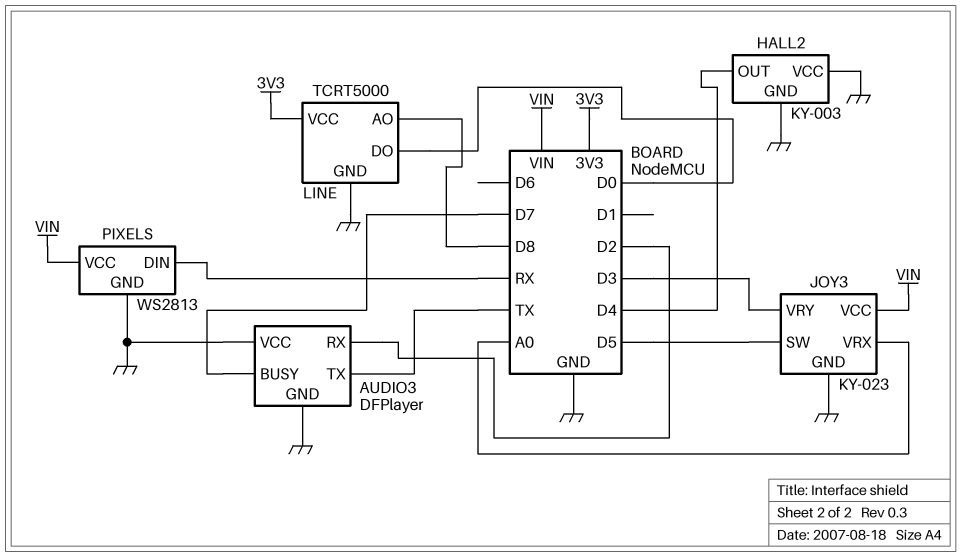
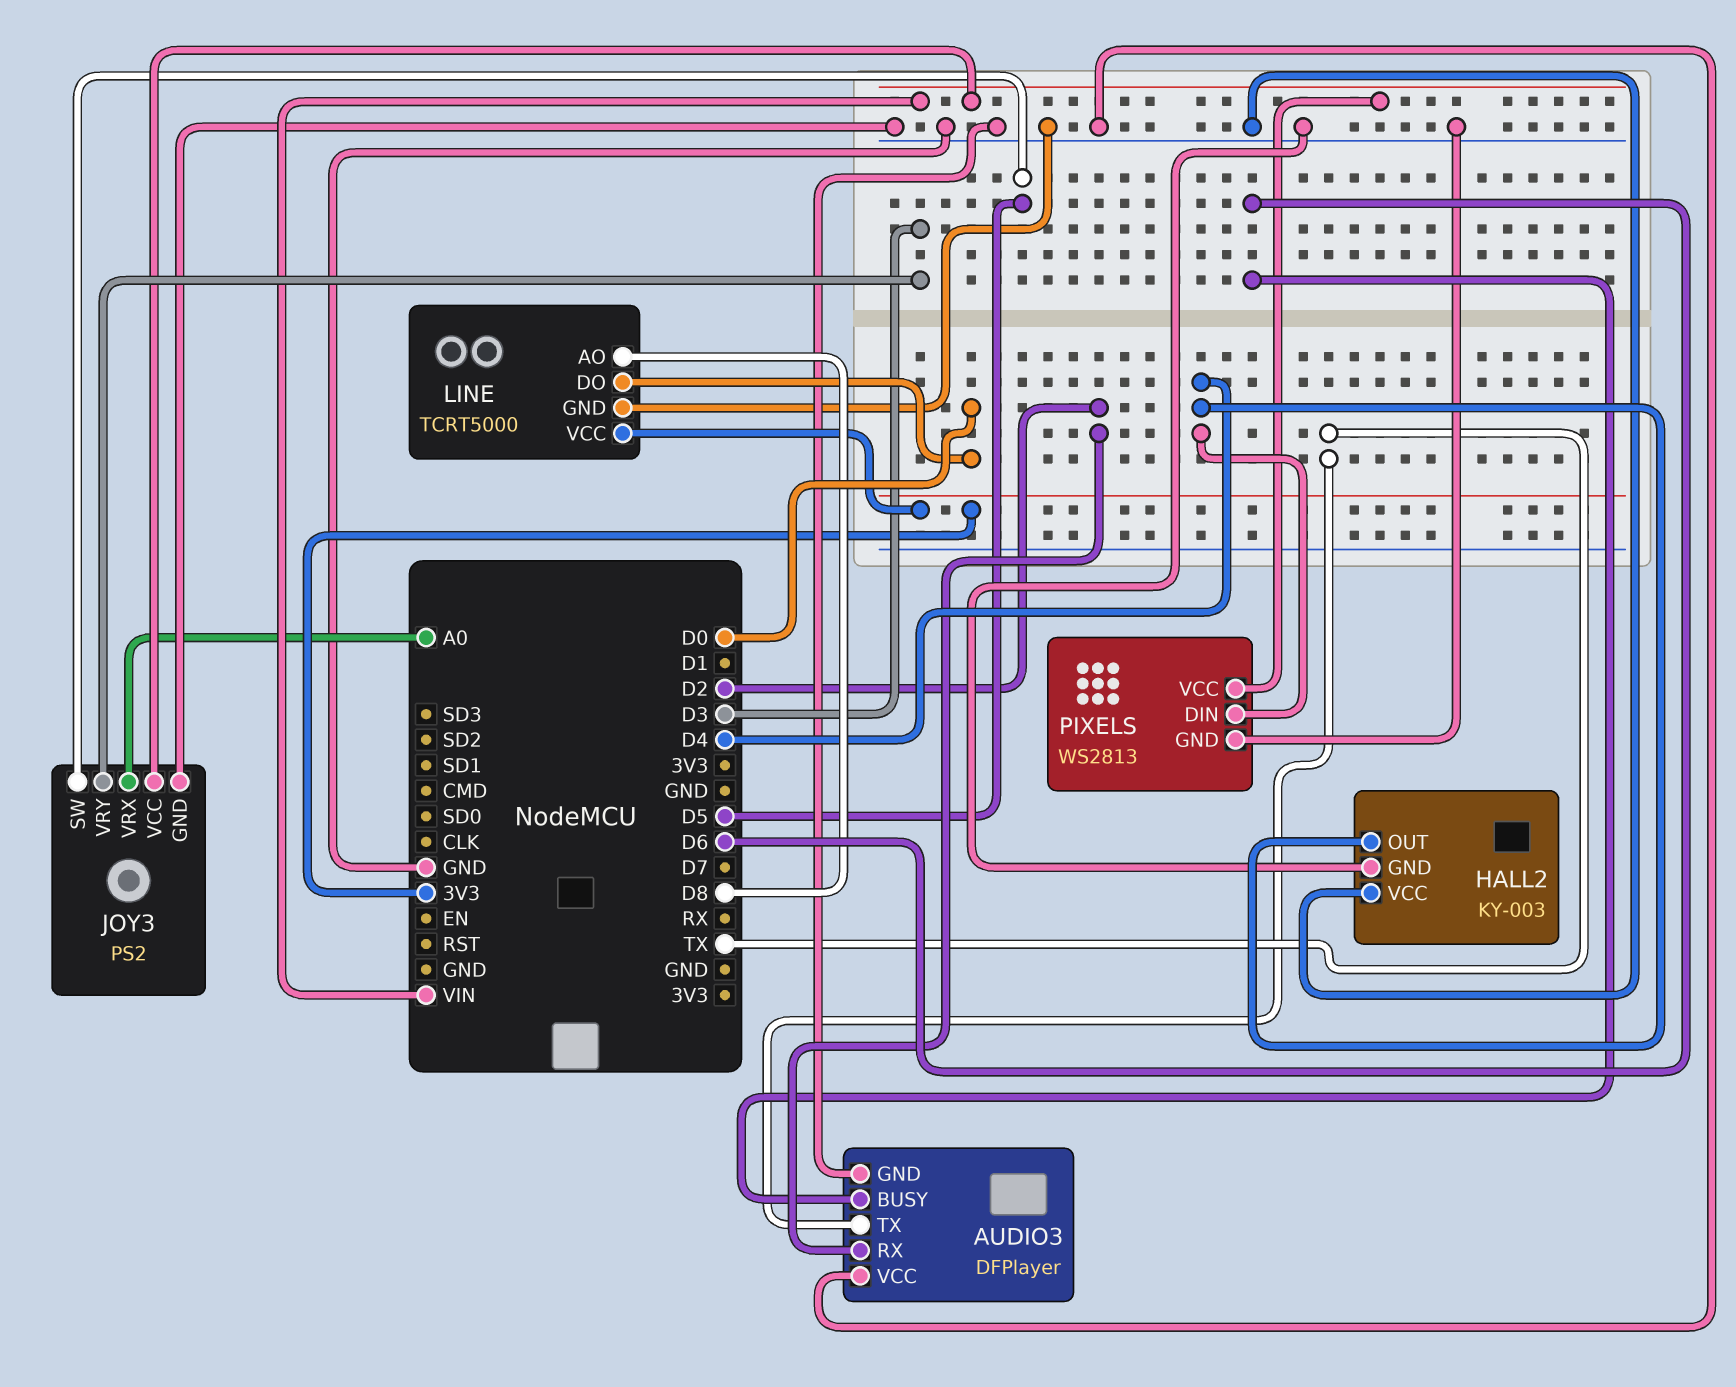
AUDIO3 pin BUSY: D7 -> D6
JOY3: KY-023 -> PS2
PIXELS pin DIN: RX -> D4

